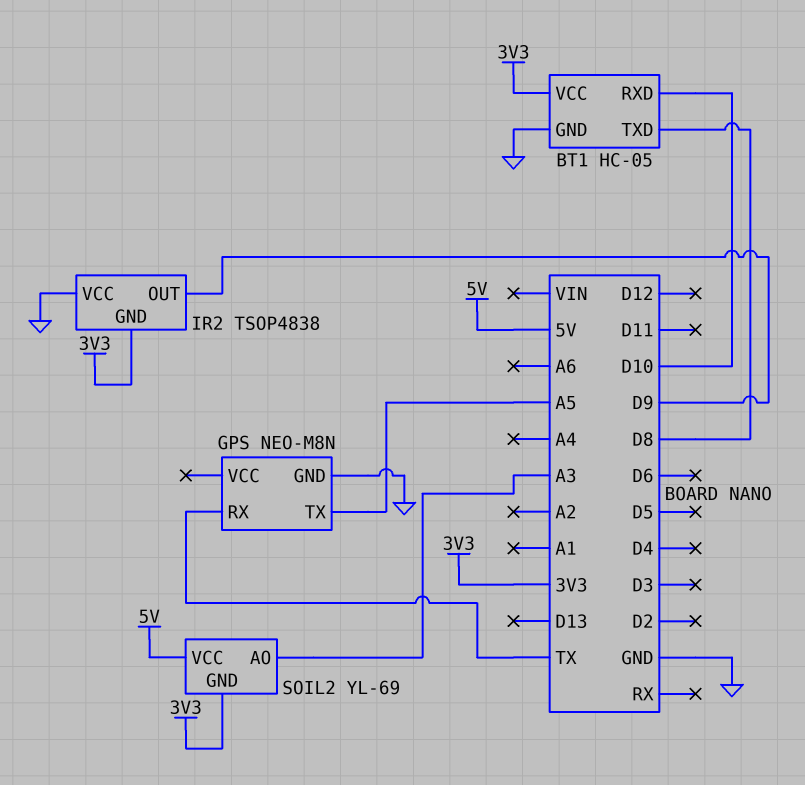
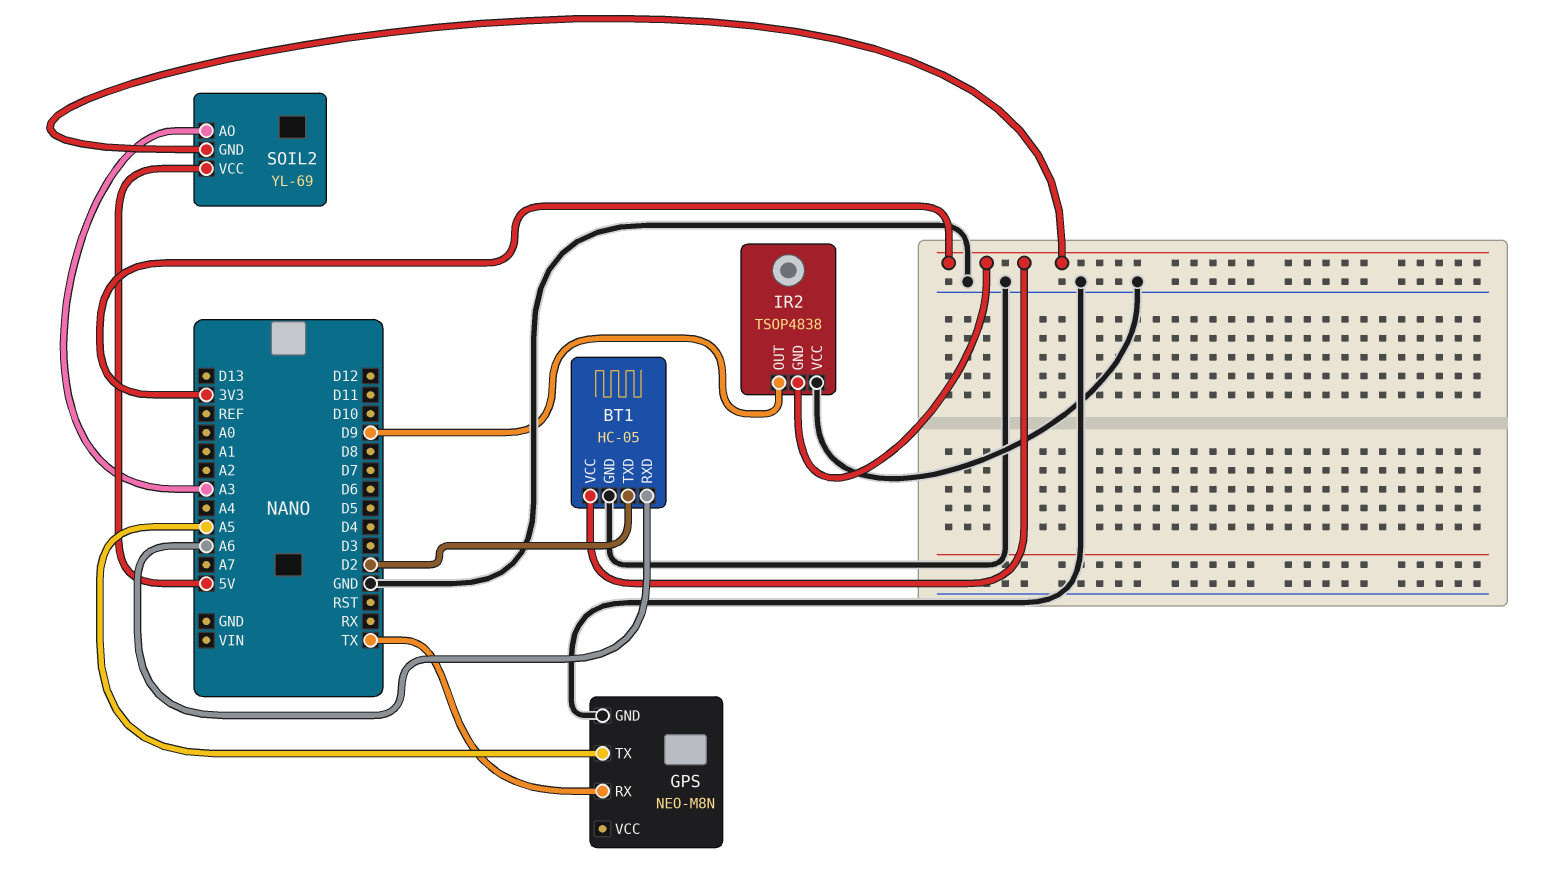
BT1 pin RXD: D10 -> A6
BT1 pin TXD: D8 -> D2

